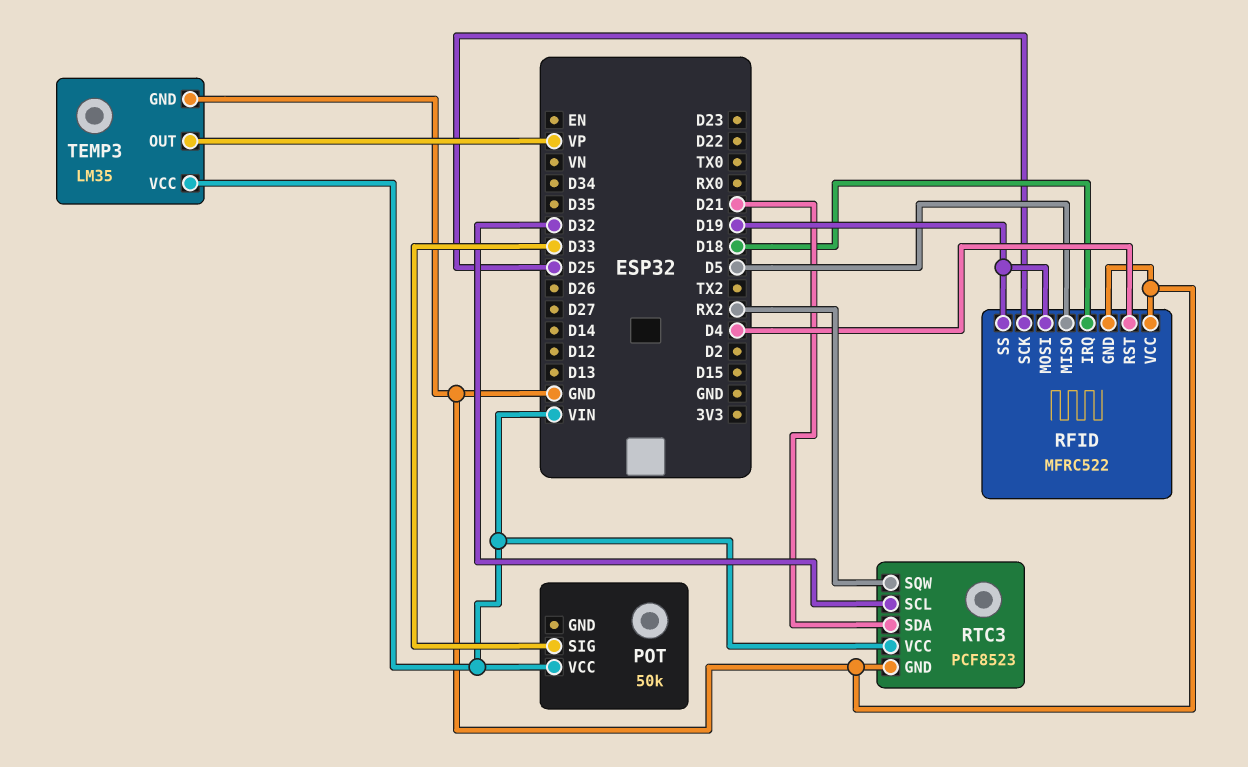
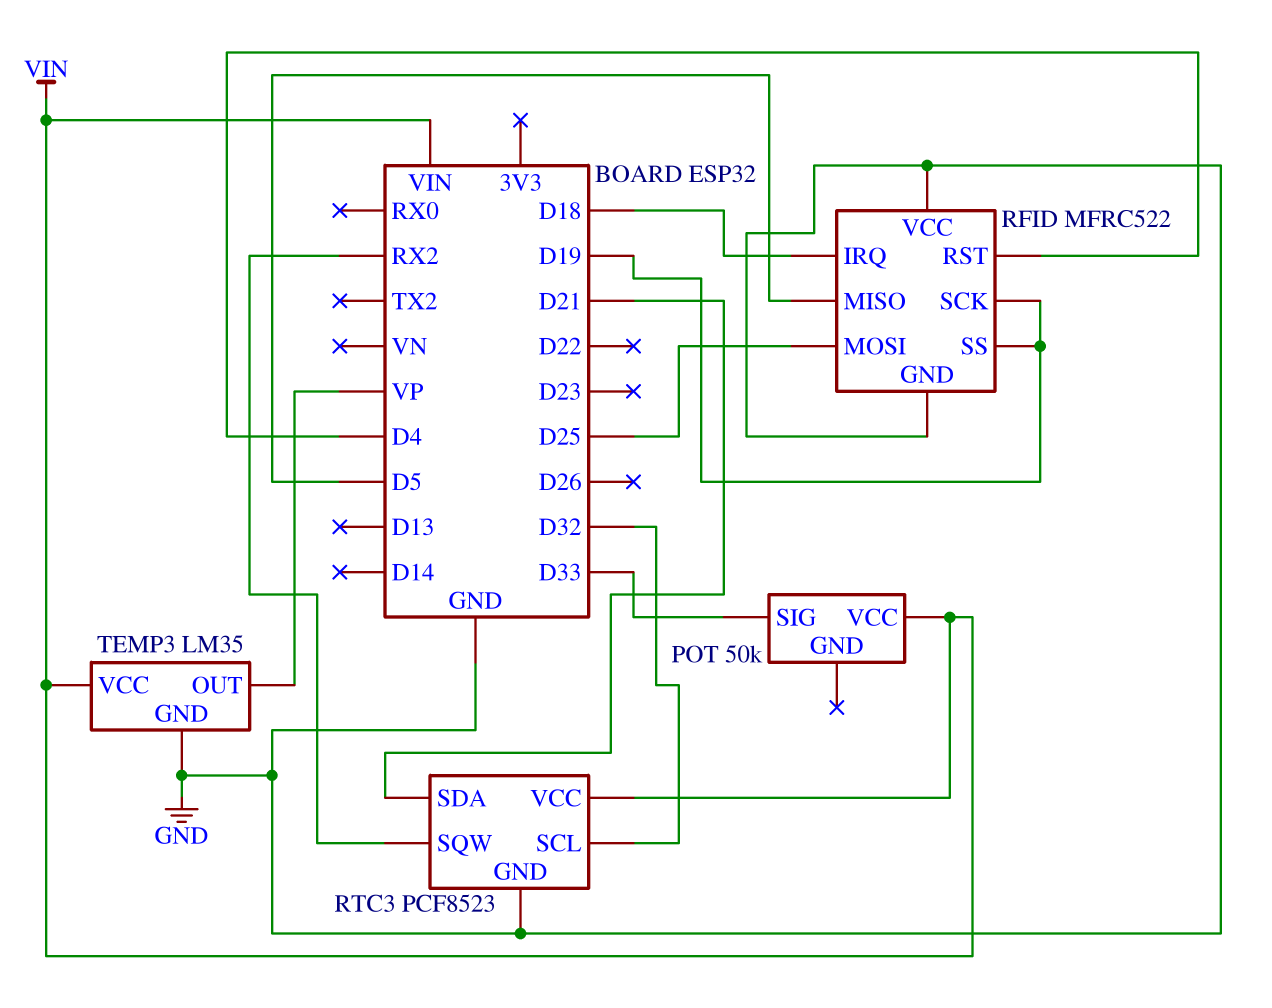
RFID pin MOSI: D19 -> D25
RFID pin SCK: D25 -> D19

